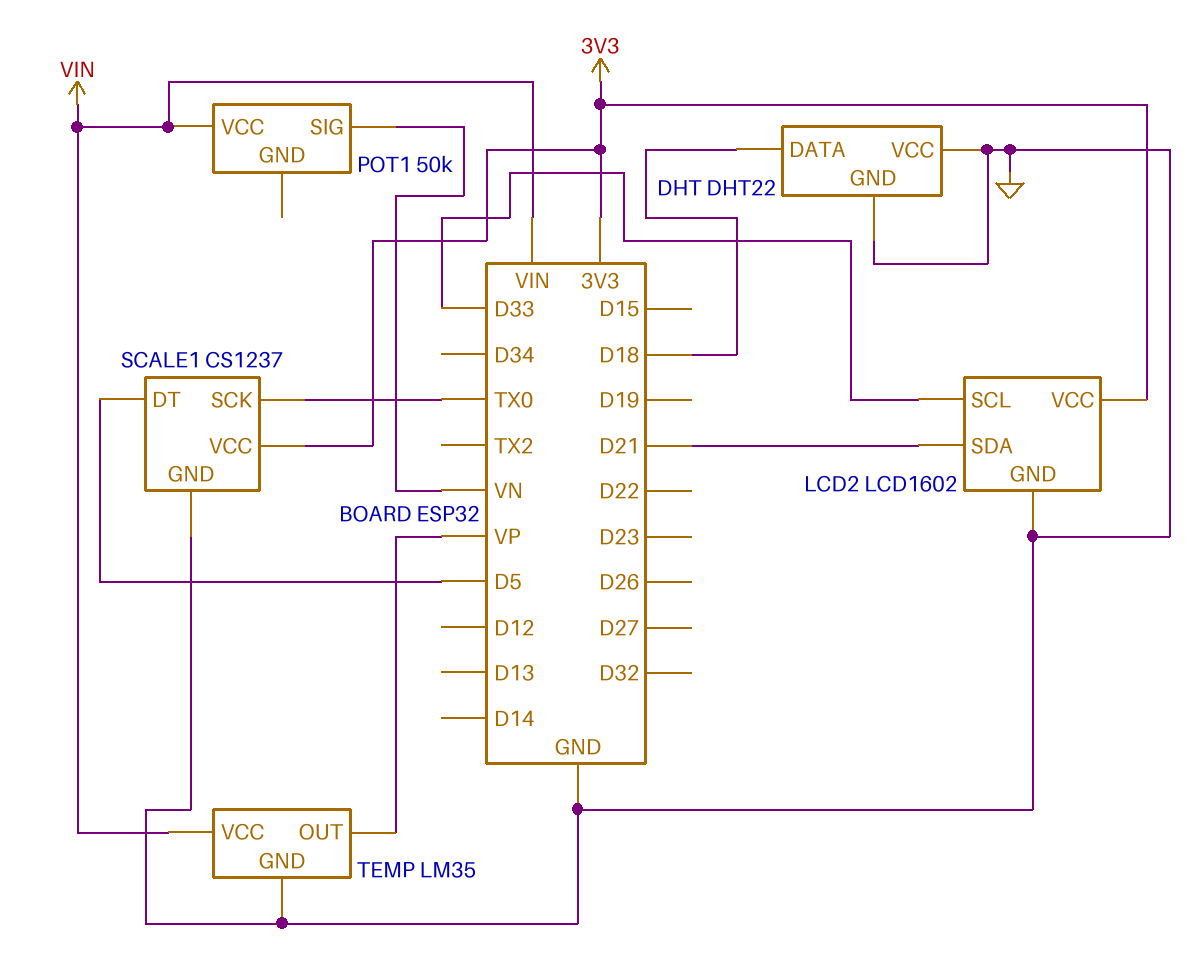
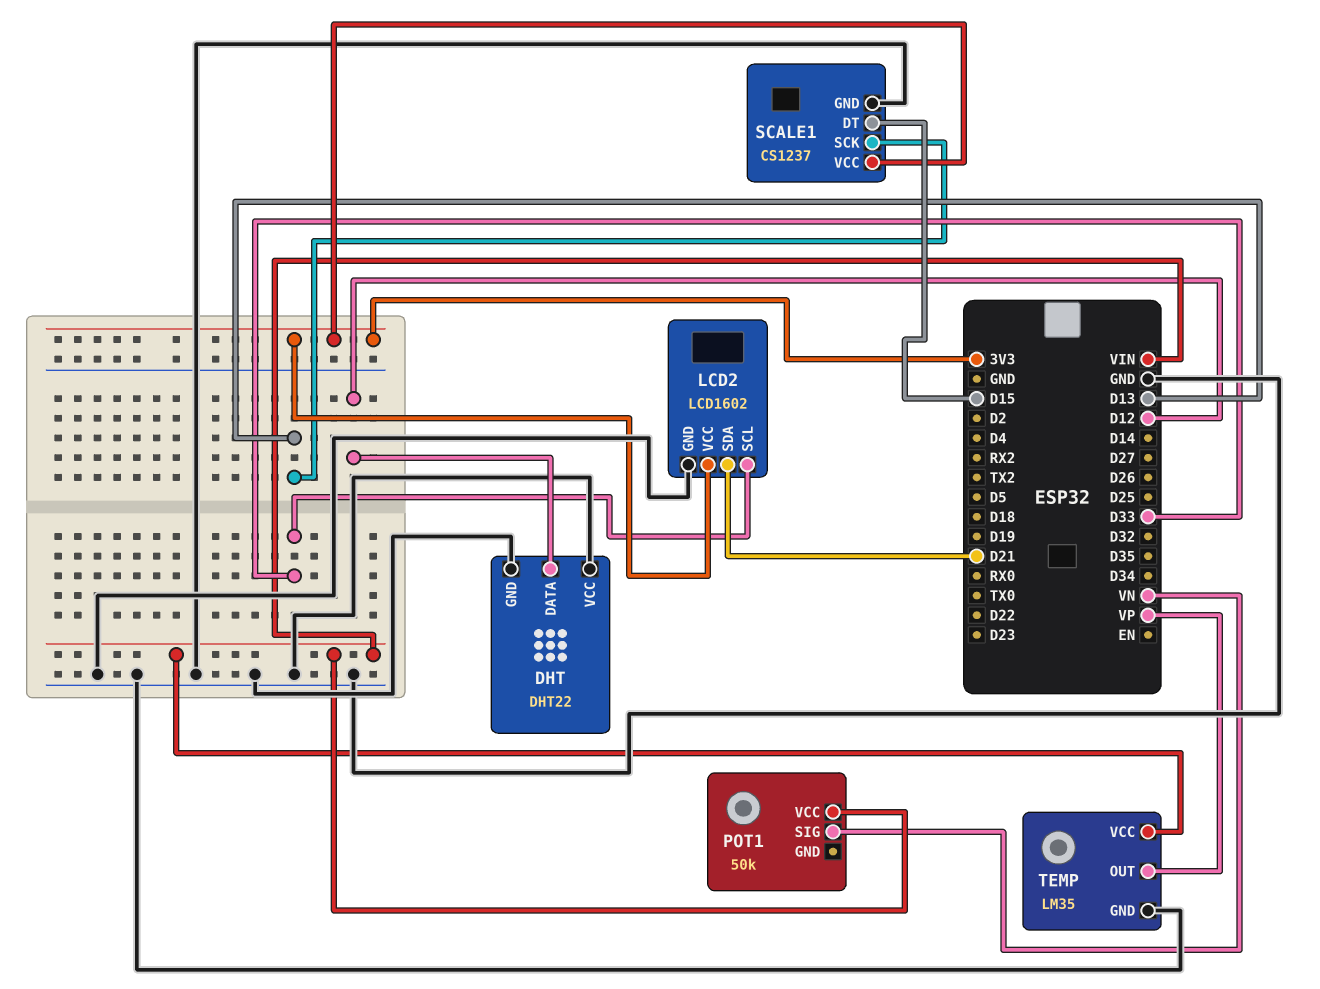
DHT pin DATA: D18 -> D12
SCALE1 pin DT: D5 -> D15
SCALE1 pin SCK: TX0 -> D13

